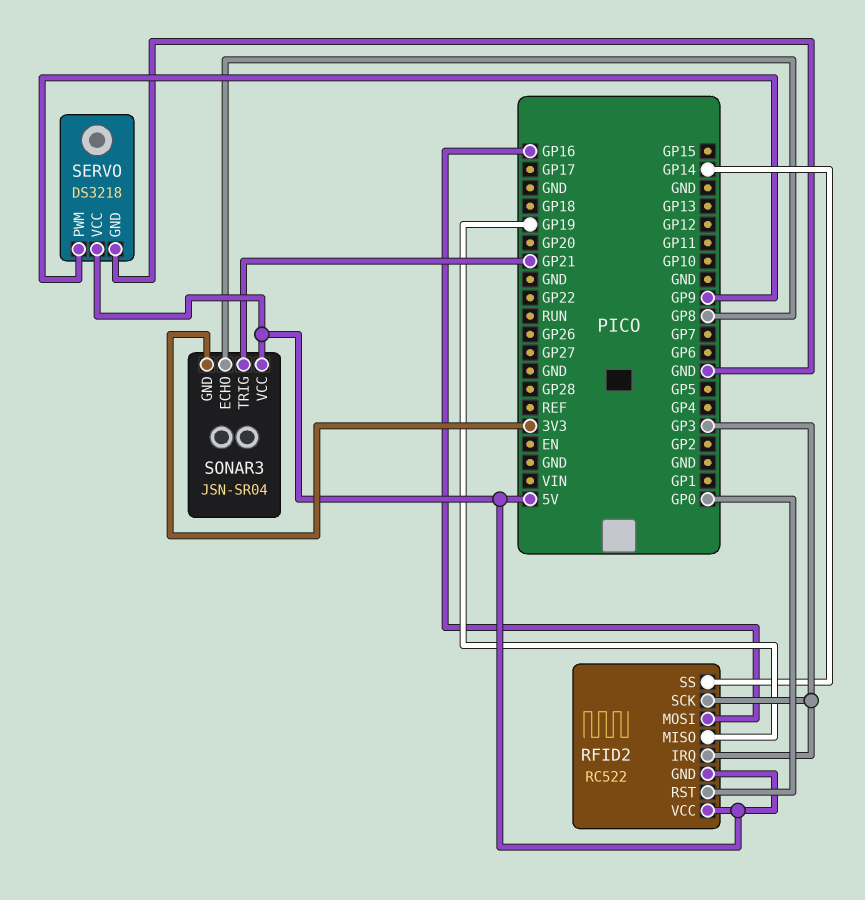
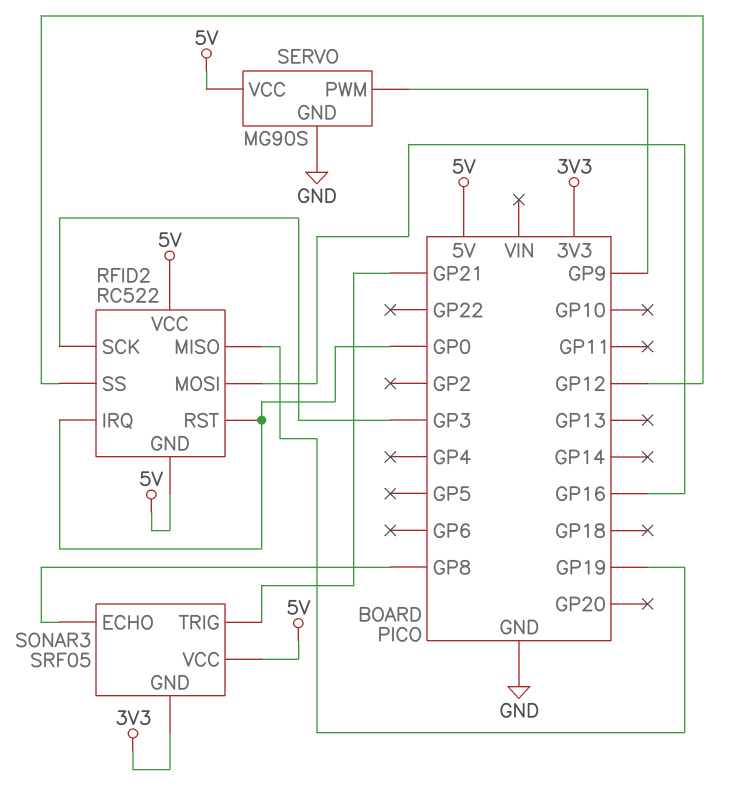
RFID2 pin IRQ: GP3 -> GP0
RFID2 pin SS: GP14 -> GP12
SERVO: DS3218 -> MG90S
SONAR3: JSN-SR04 -> SRF05

